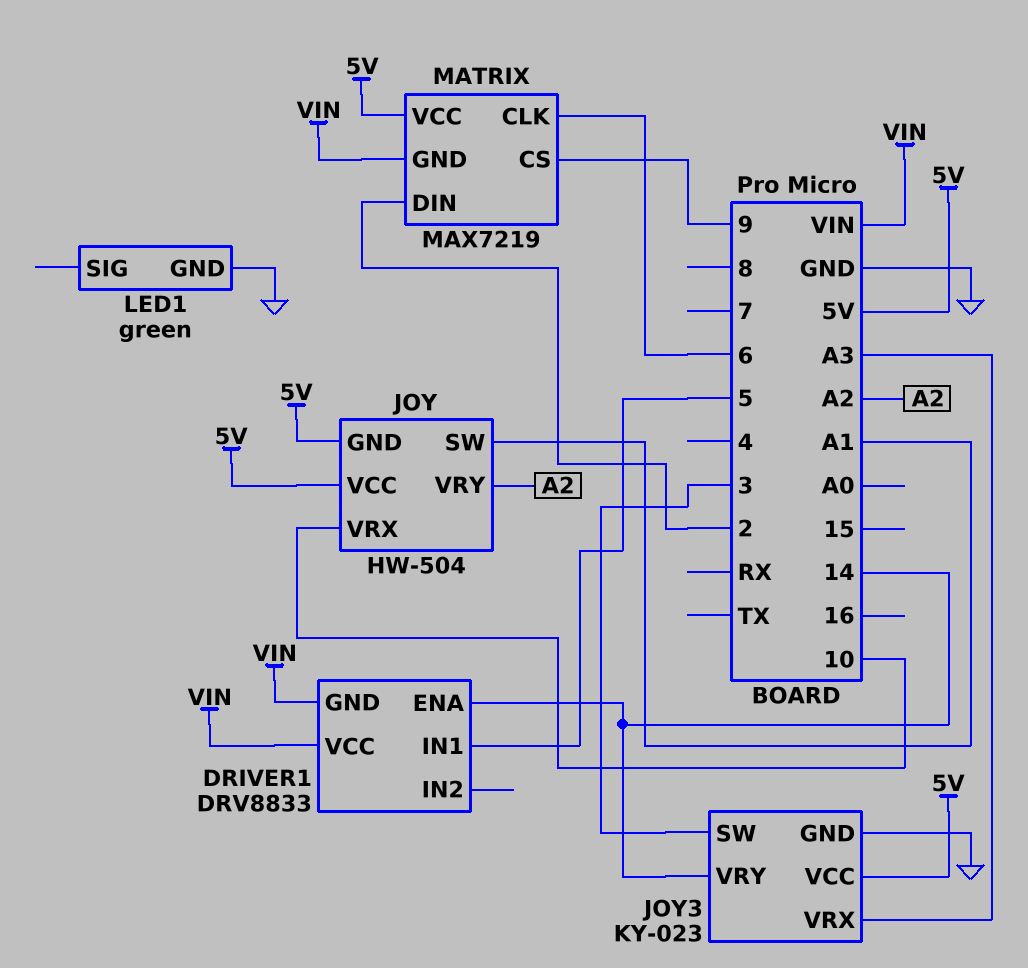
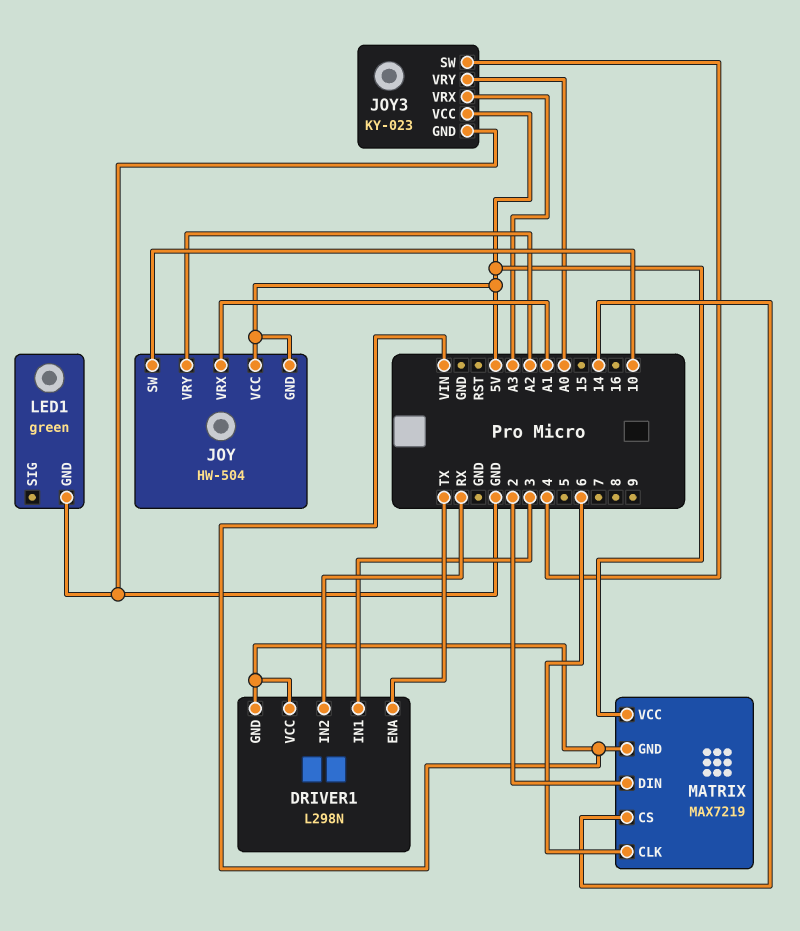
DRIVER1: DRV8833 -> L298N
DRIVER1 pin ENA: 14 -> TX
DRIVER1 pin IN1: 5 -> 3
DRIVER1 pin IN2: none -> RX
JOY pin SW: A1 -> 10
JOY pin VRX: 10 -> A1
JOY3 pin SW: 3 -> 4
JOY3 pin VRY: 14 -> A0
MATRIX pin CS: 9 -> 14

